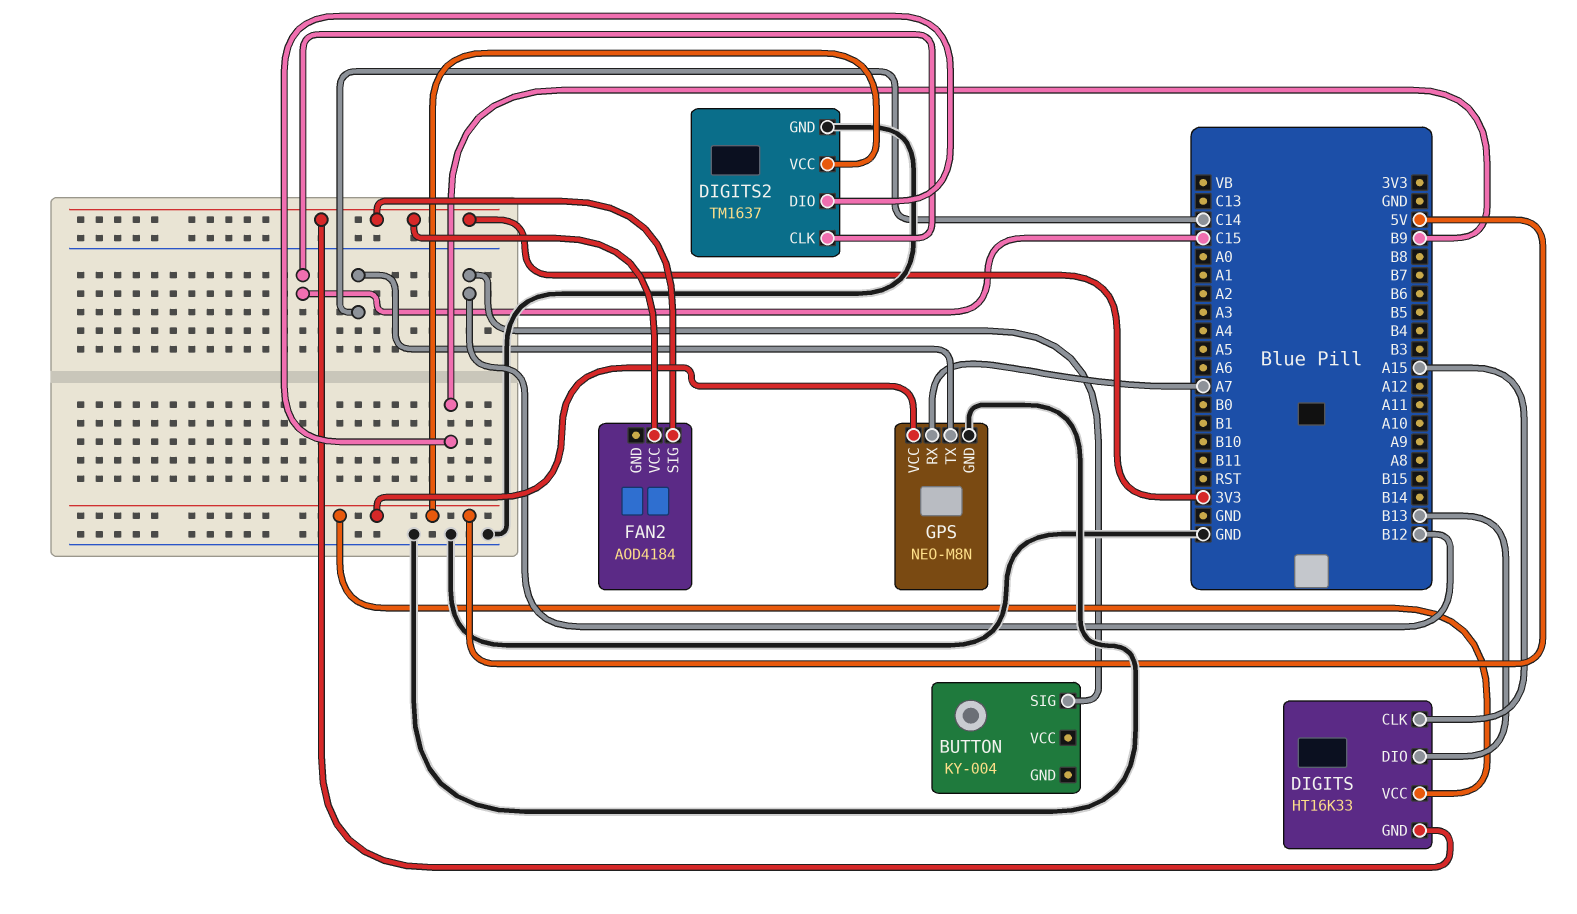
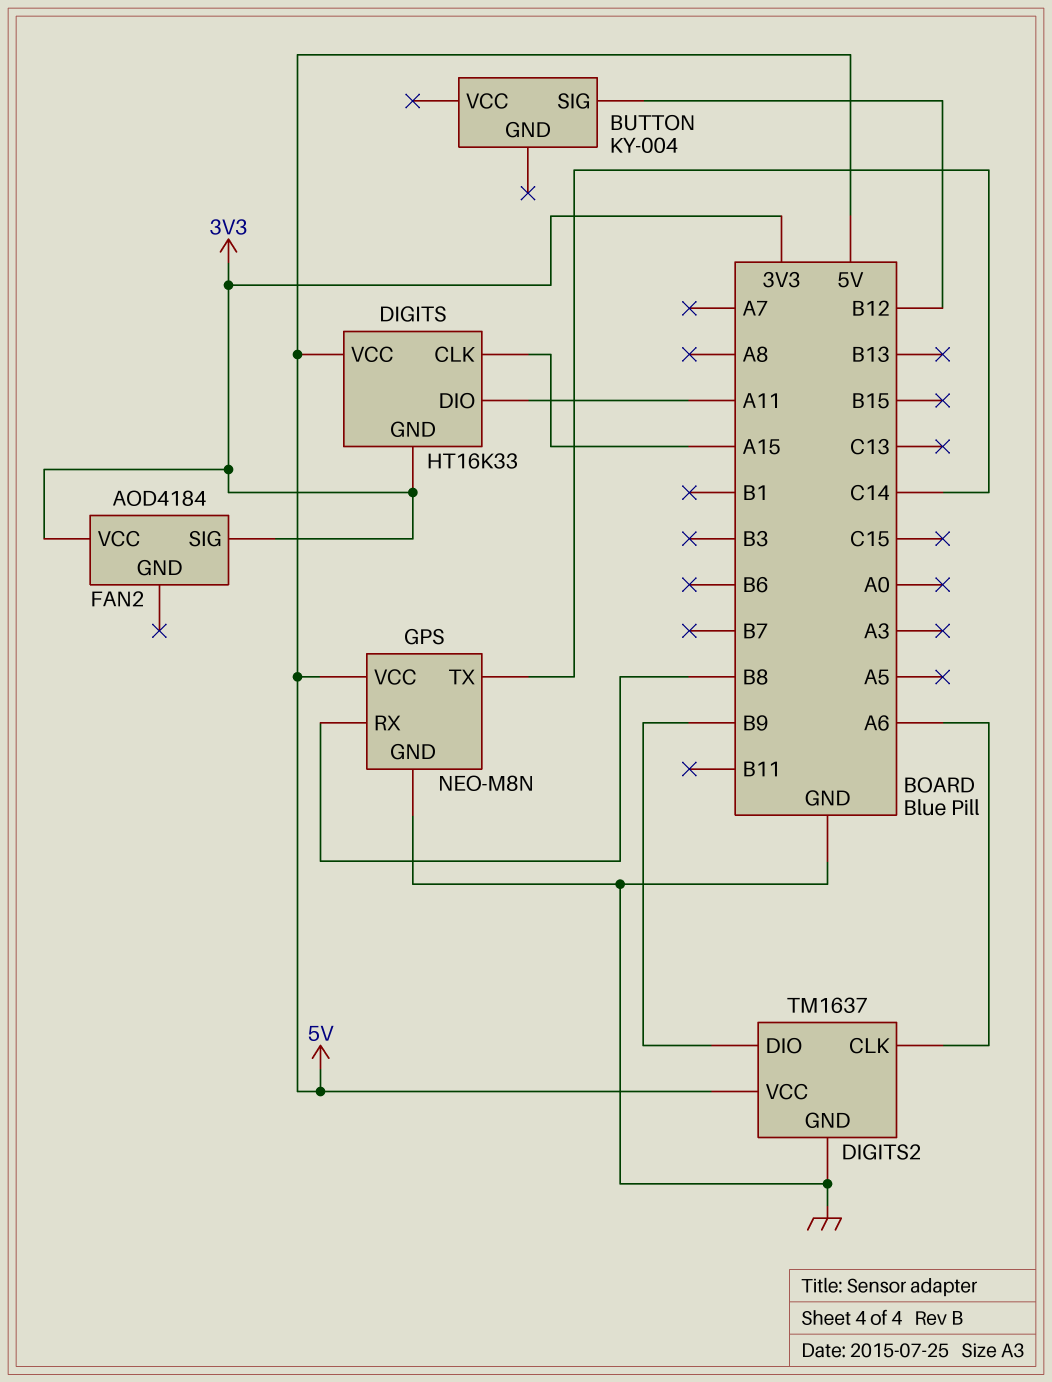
DIGITS pin DIO: B13 -> A11
DIGITS2 pin CLK: C15 -> A6
GPS pin RX: A7 -> B8

